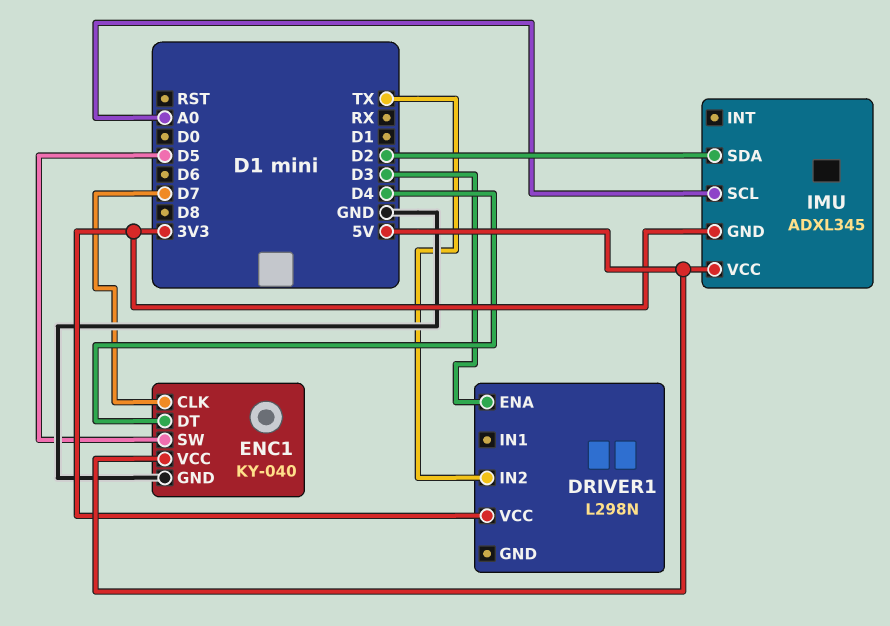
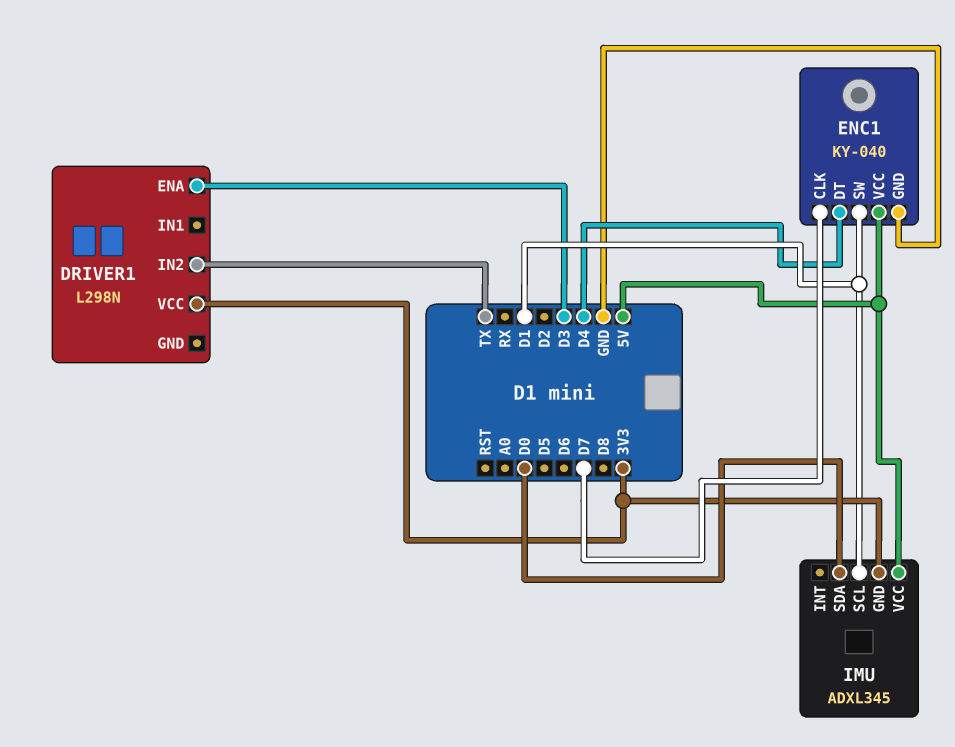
ENC1 pin SW: D5 -> D1
IMU pin SCL: A0 -> D1
IMU pin SDA: D2 -> D0

